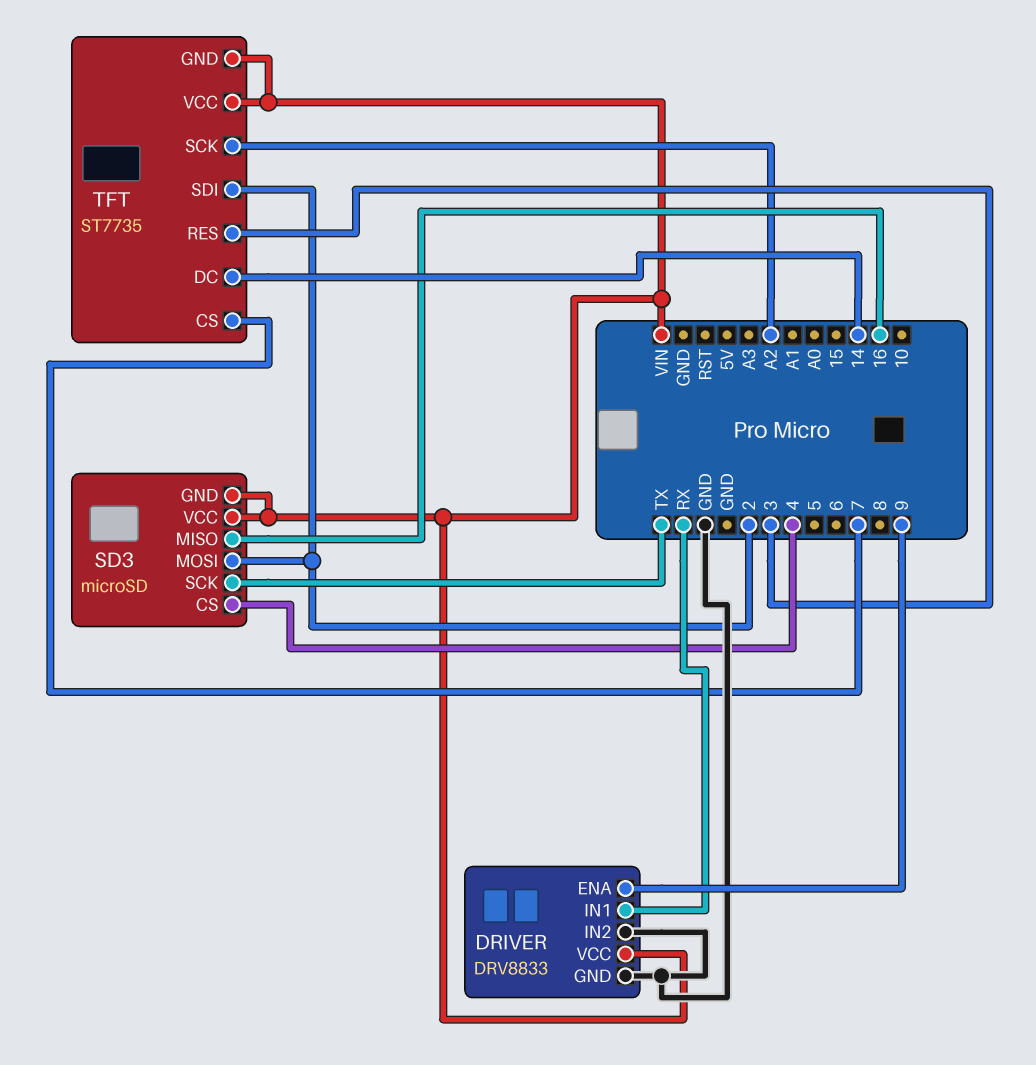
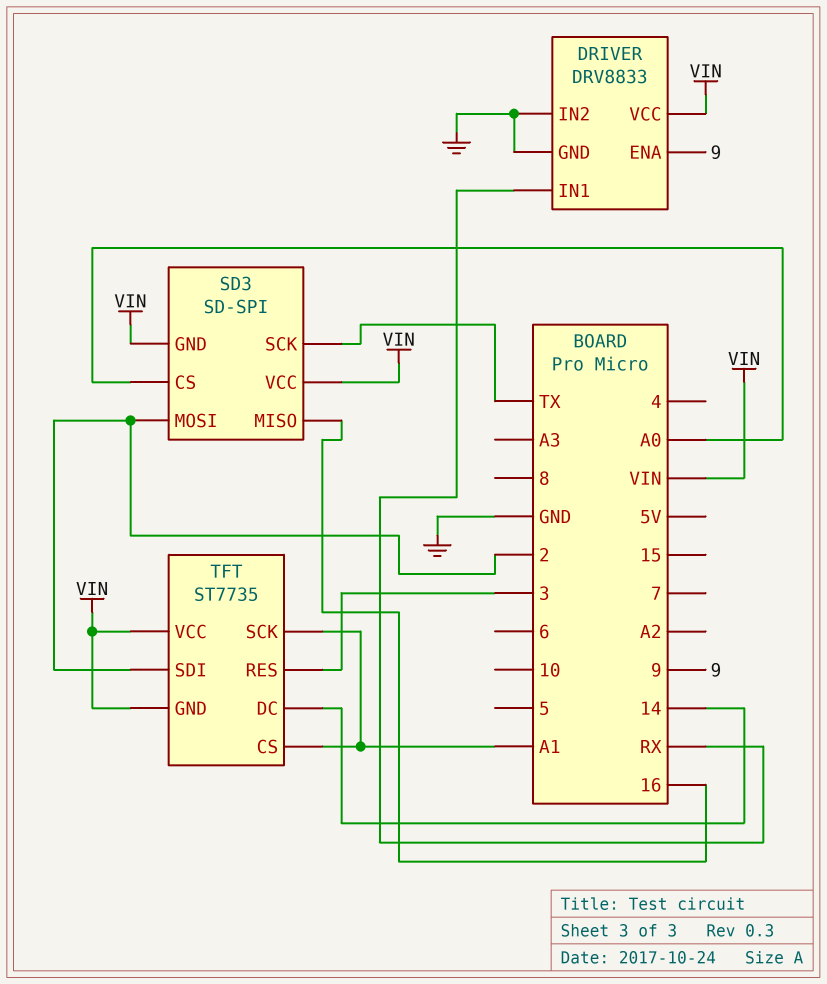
SD3: microSD -> SD-SPI
SD3 pin CS: 4 -> A0
TFT pin CS: 7 -> A1
TFT pin SCK: A2 -> A1

